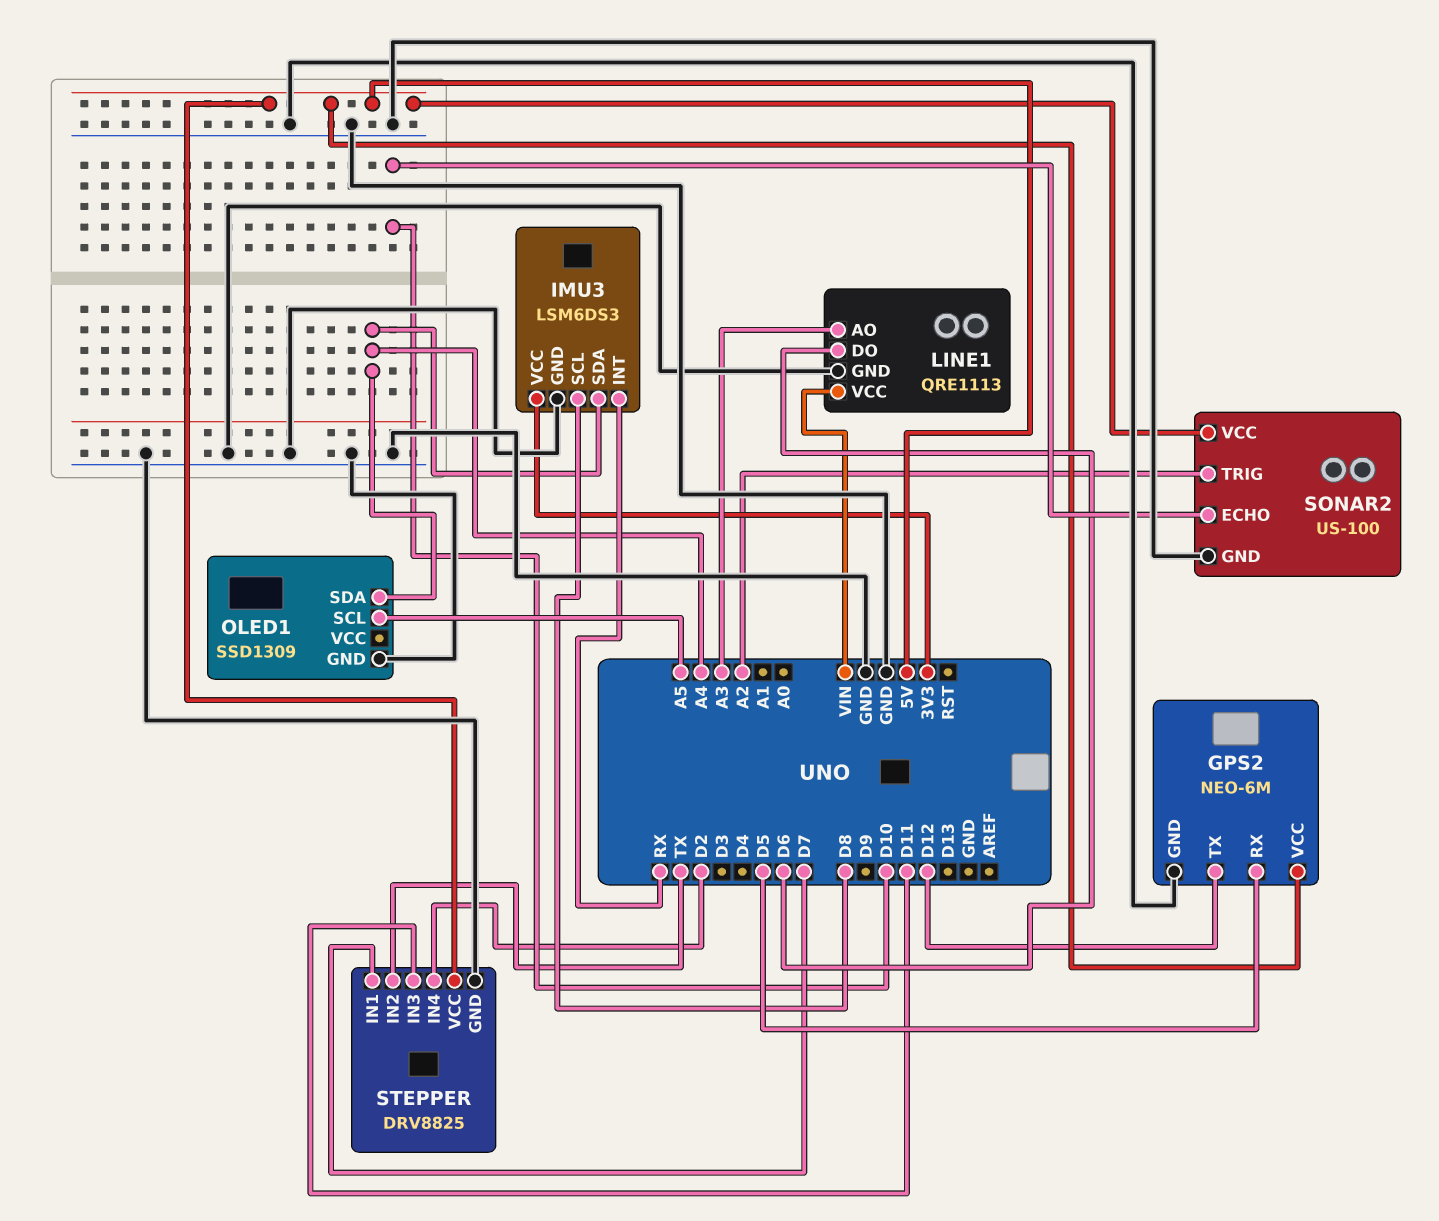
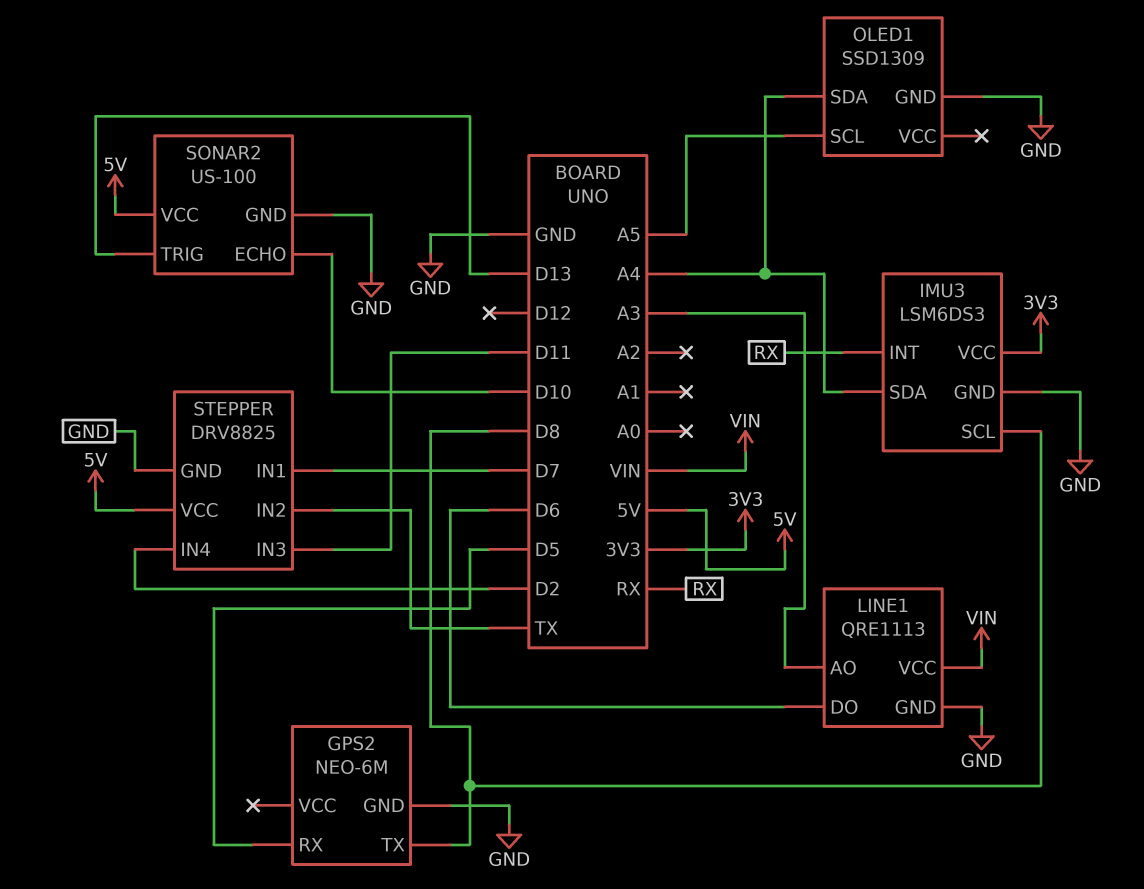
GPS2 pin TX: D12 -> D8
GPS2 pin VCC: 5V -> none
SONAR2 pin TRIG: A2 -> D13

